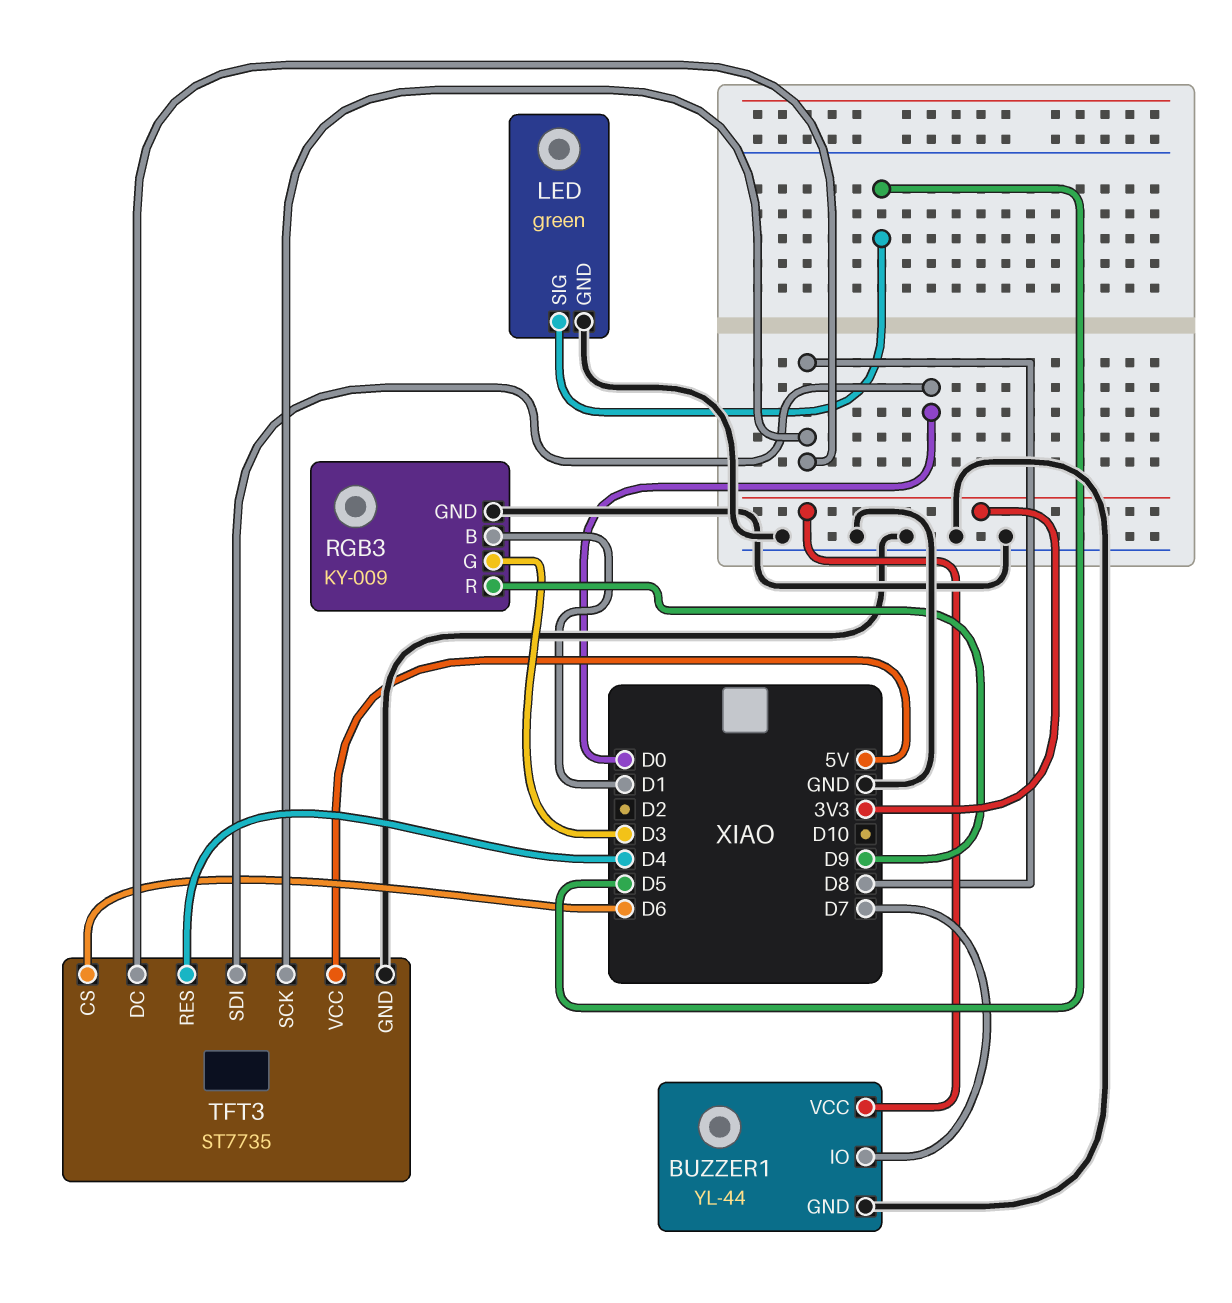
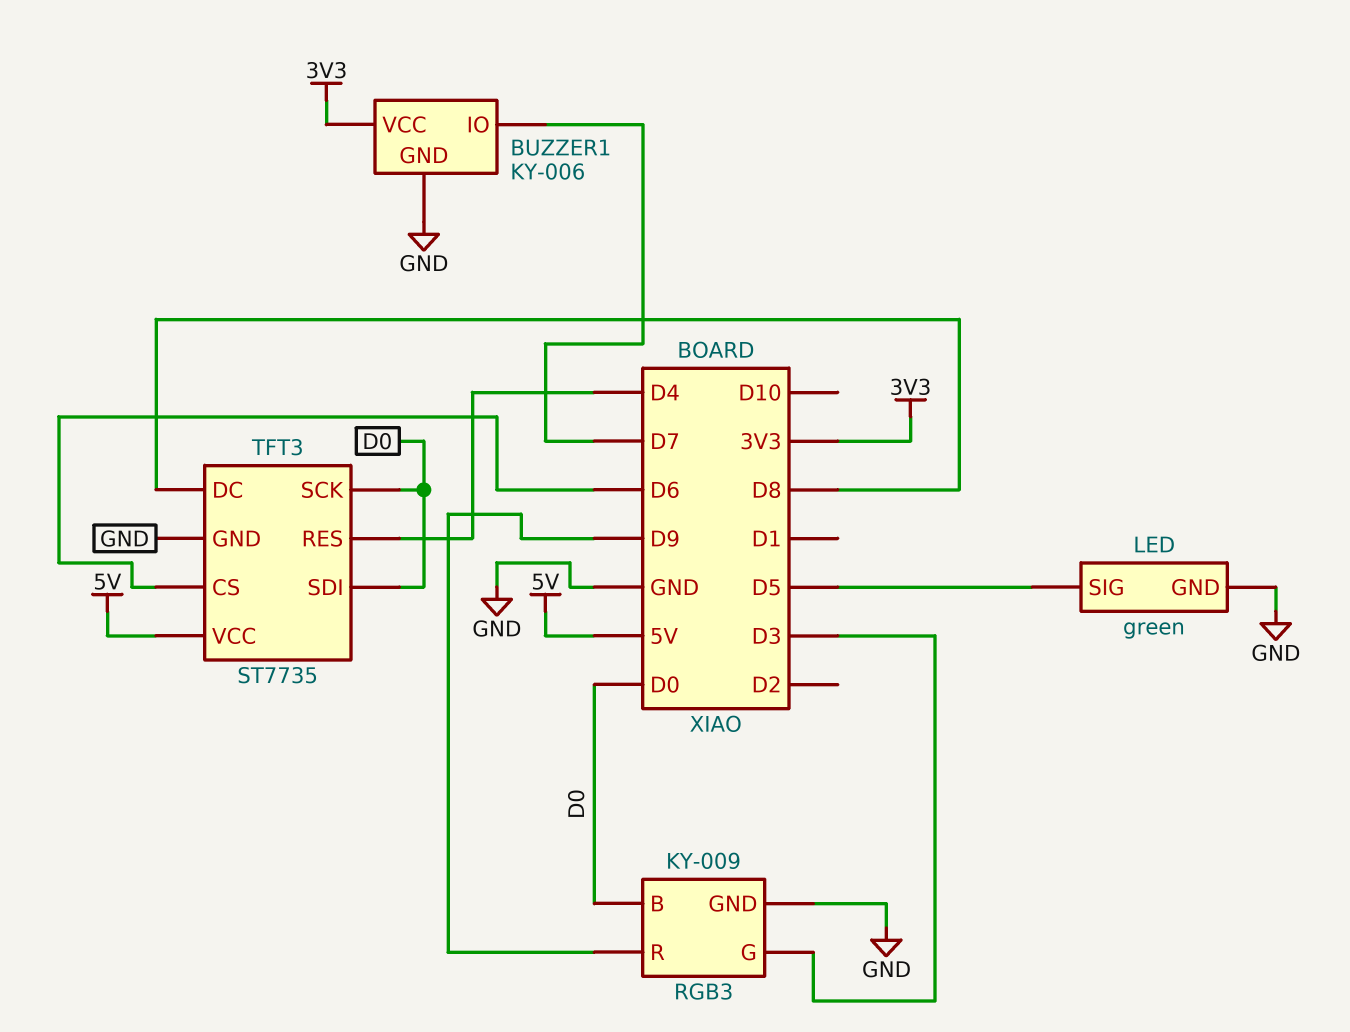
BUZZER1: YL-44 -> KY-006
RGB3 pin B: D1 -> D0
TFT3 pin SCK: D8 -> D0

